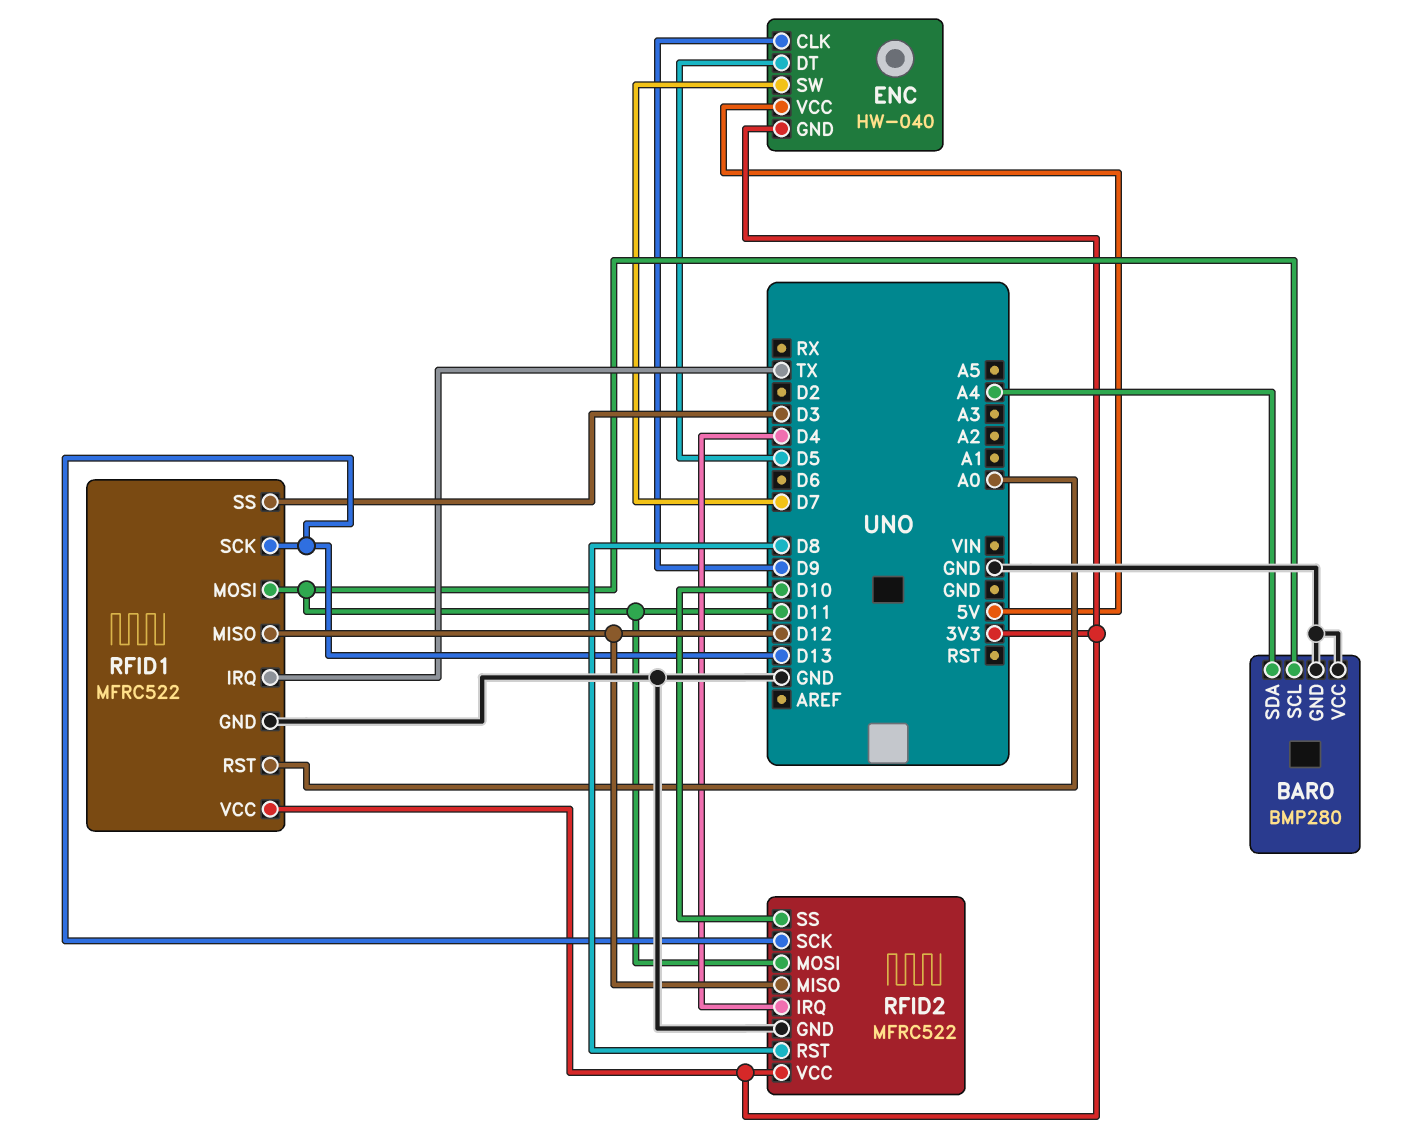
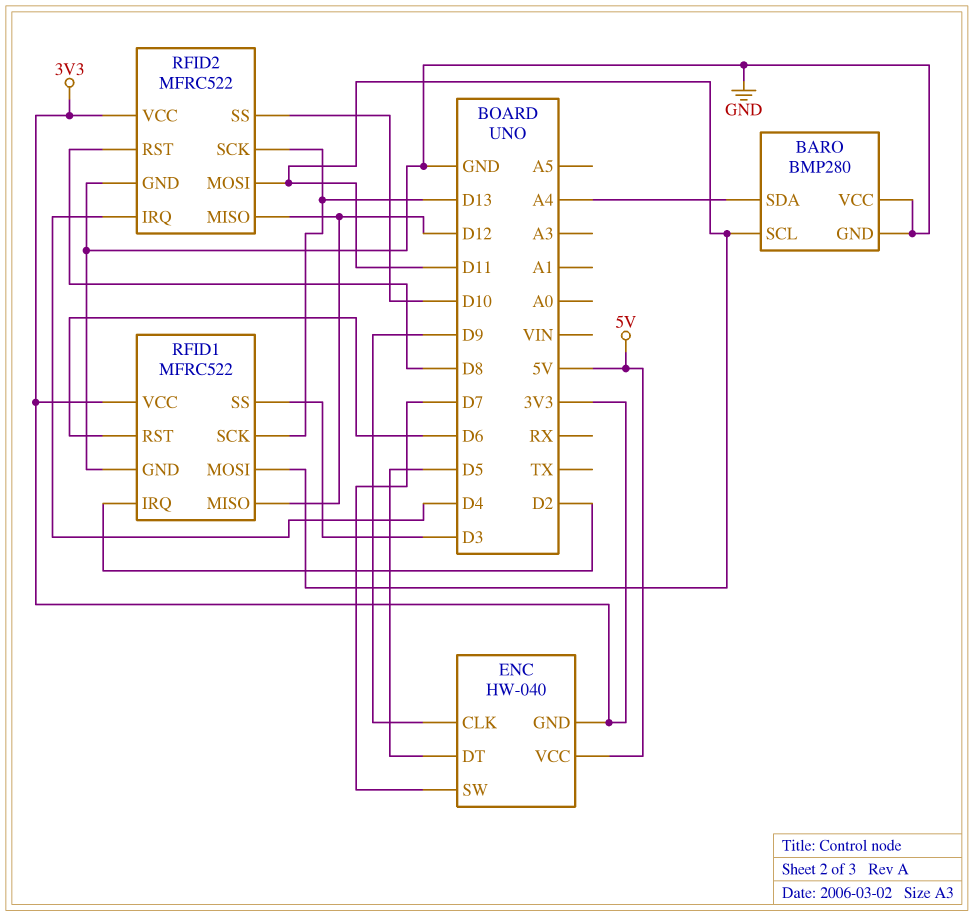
RFID1 pin IRQ: TX -> D2
RFID1 pin RST: A0 -> D6

